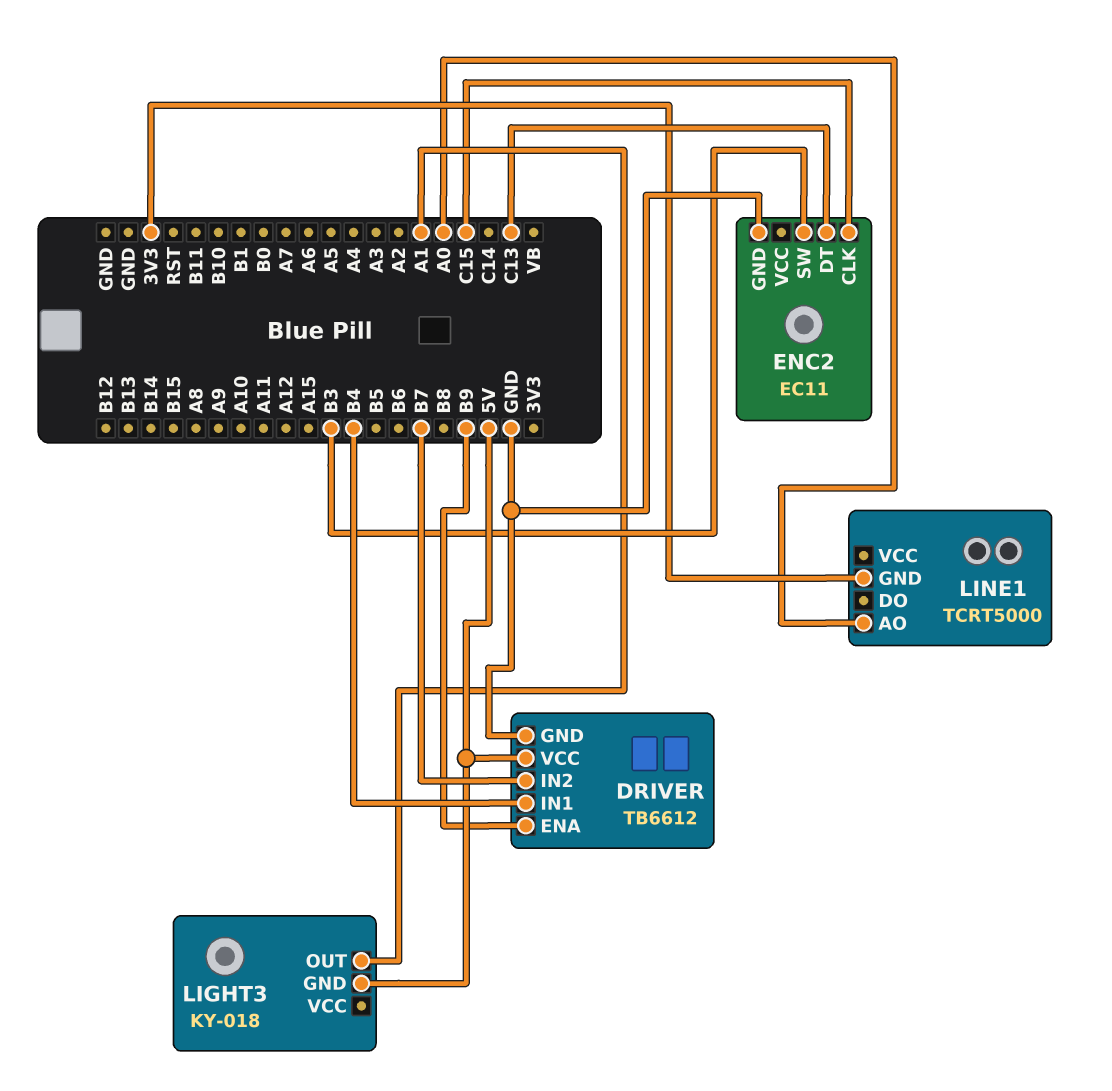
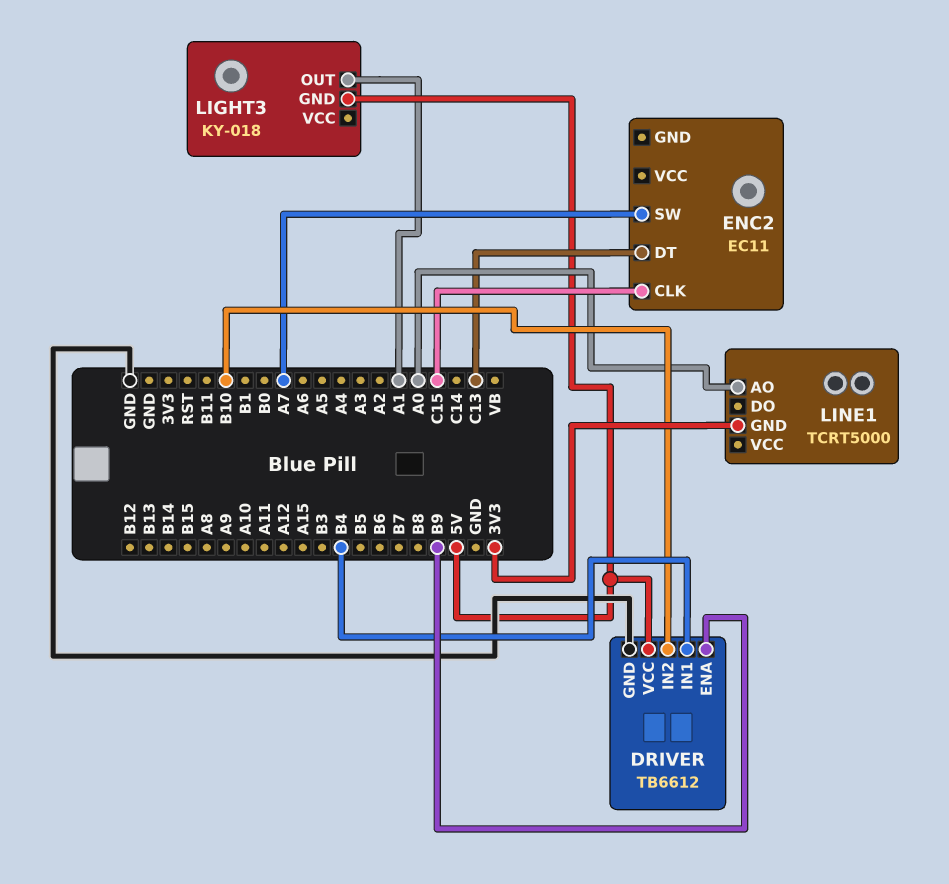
DRIVER pin IN2: B7 -> B10
ENC2 pin GND: GND -> none
ENC2 pin SW: B3 -> A7

